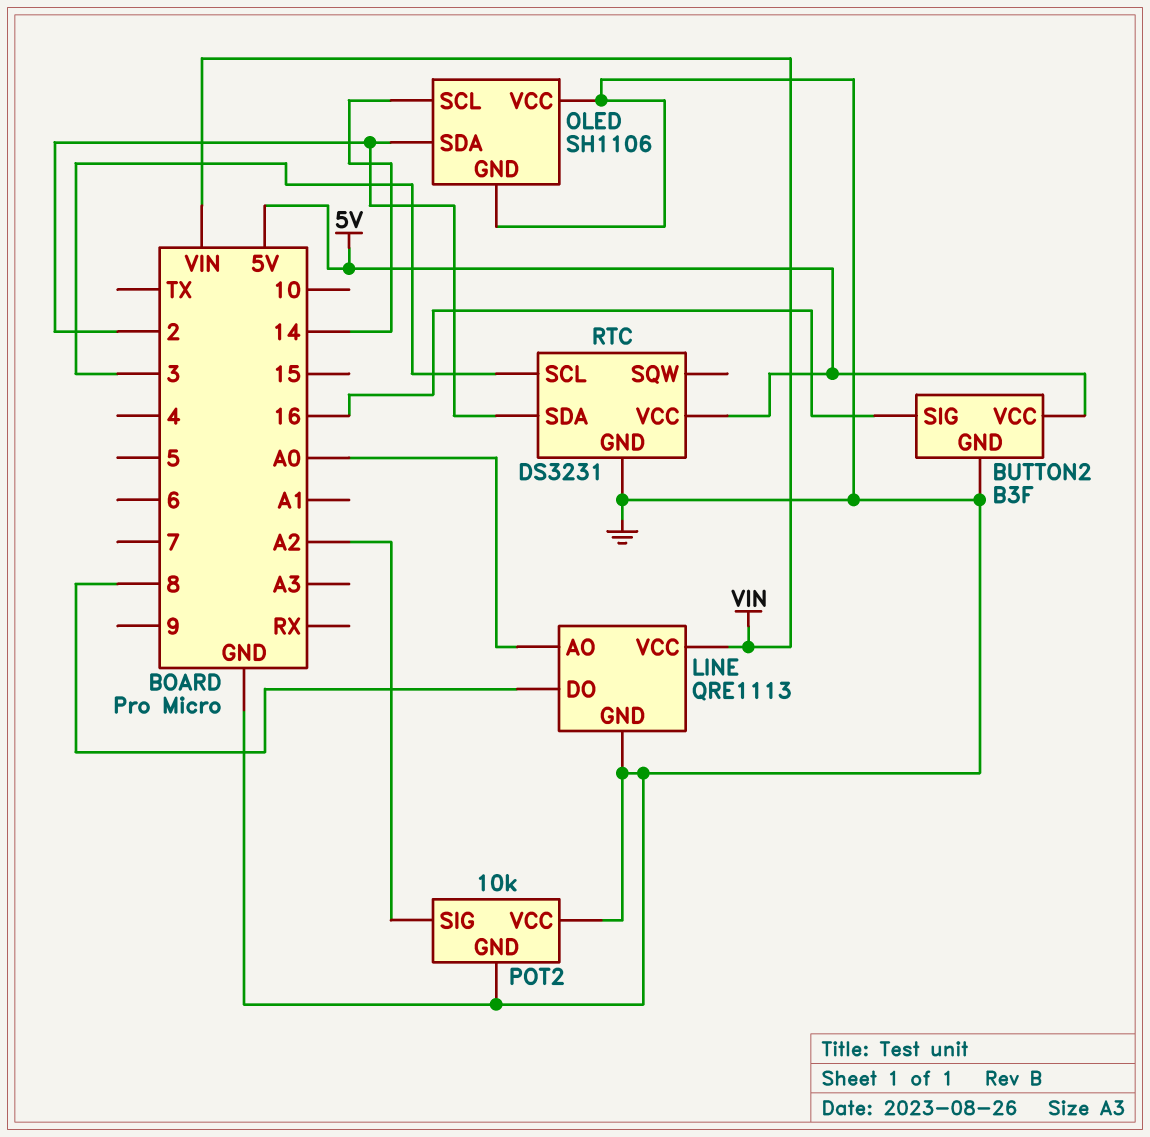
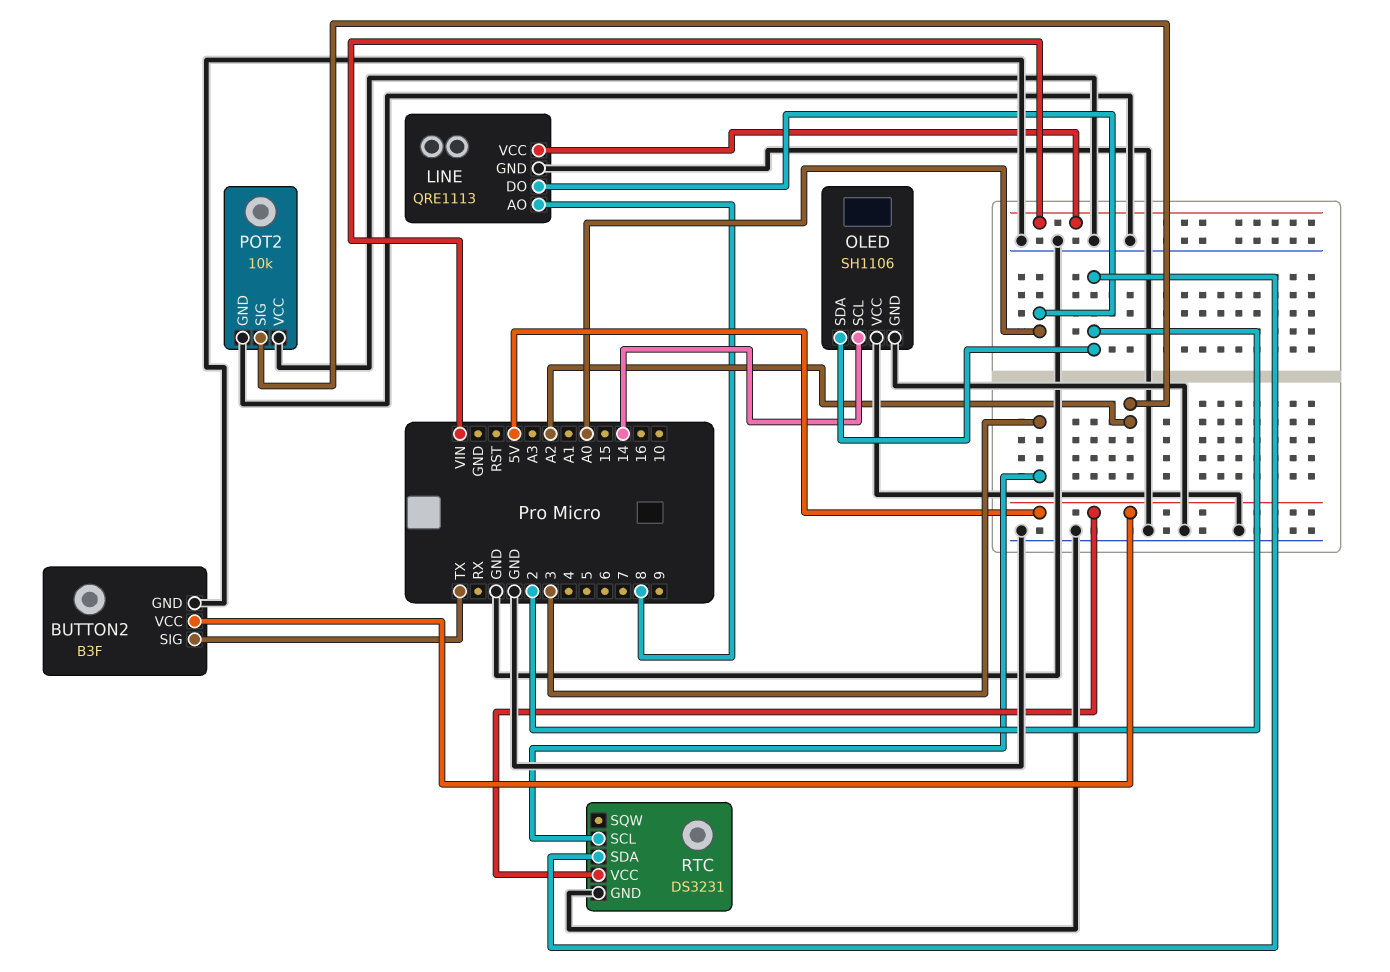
BUTTON2 pin SIG: 16 -> TX
LINE pin AO: A0 -> 8
LINE pin DO: 8 -> A0

